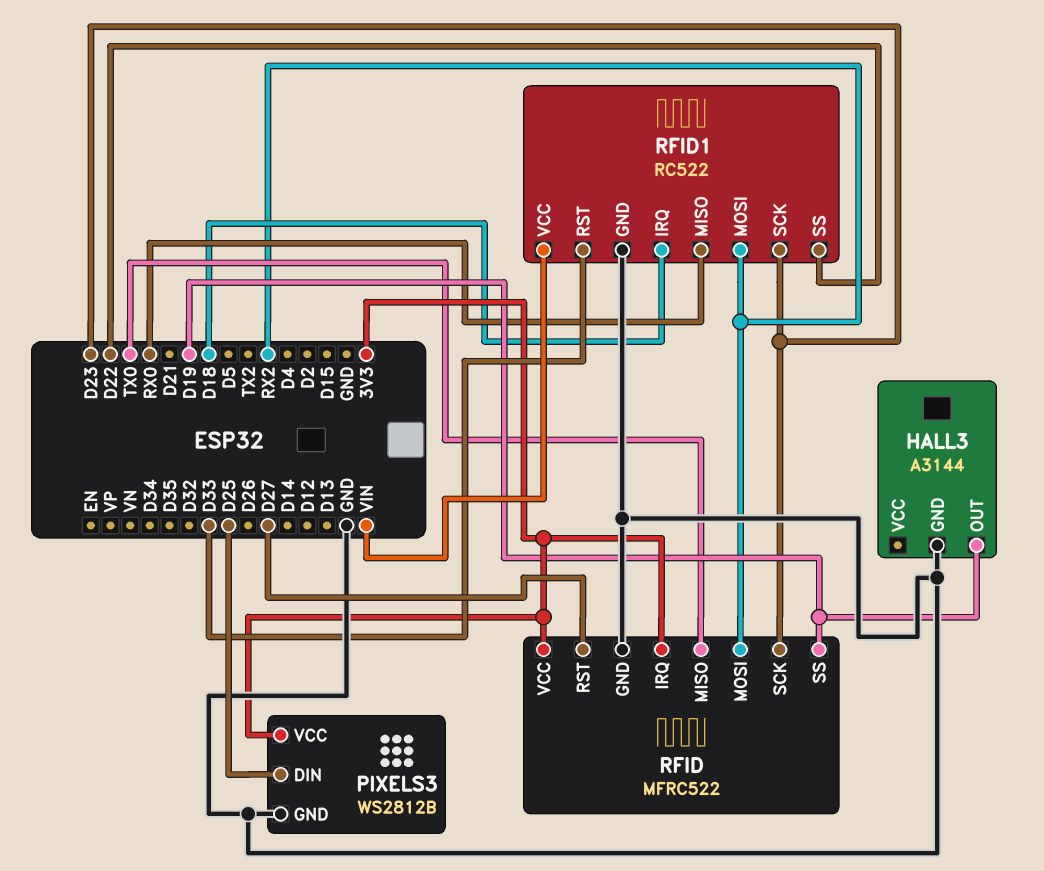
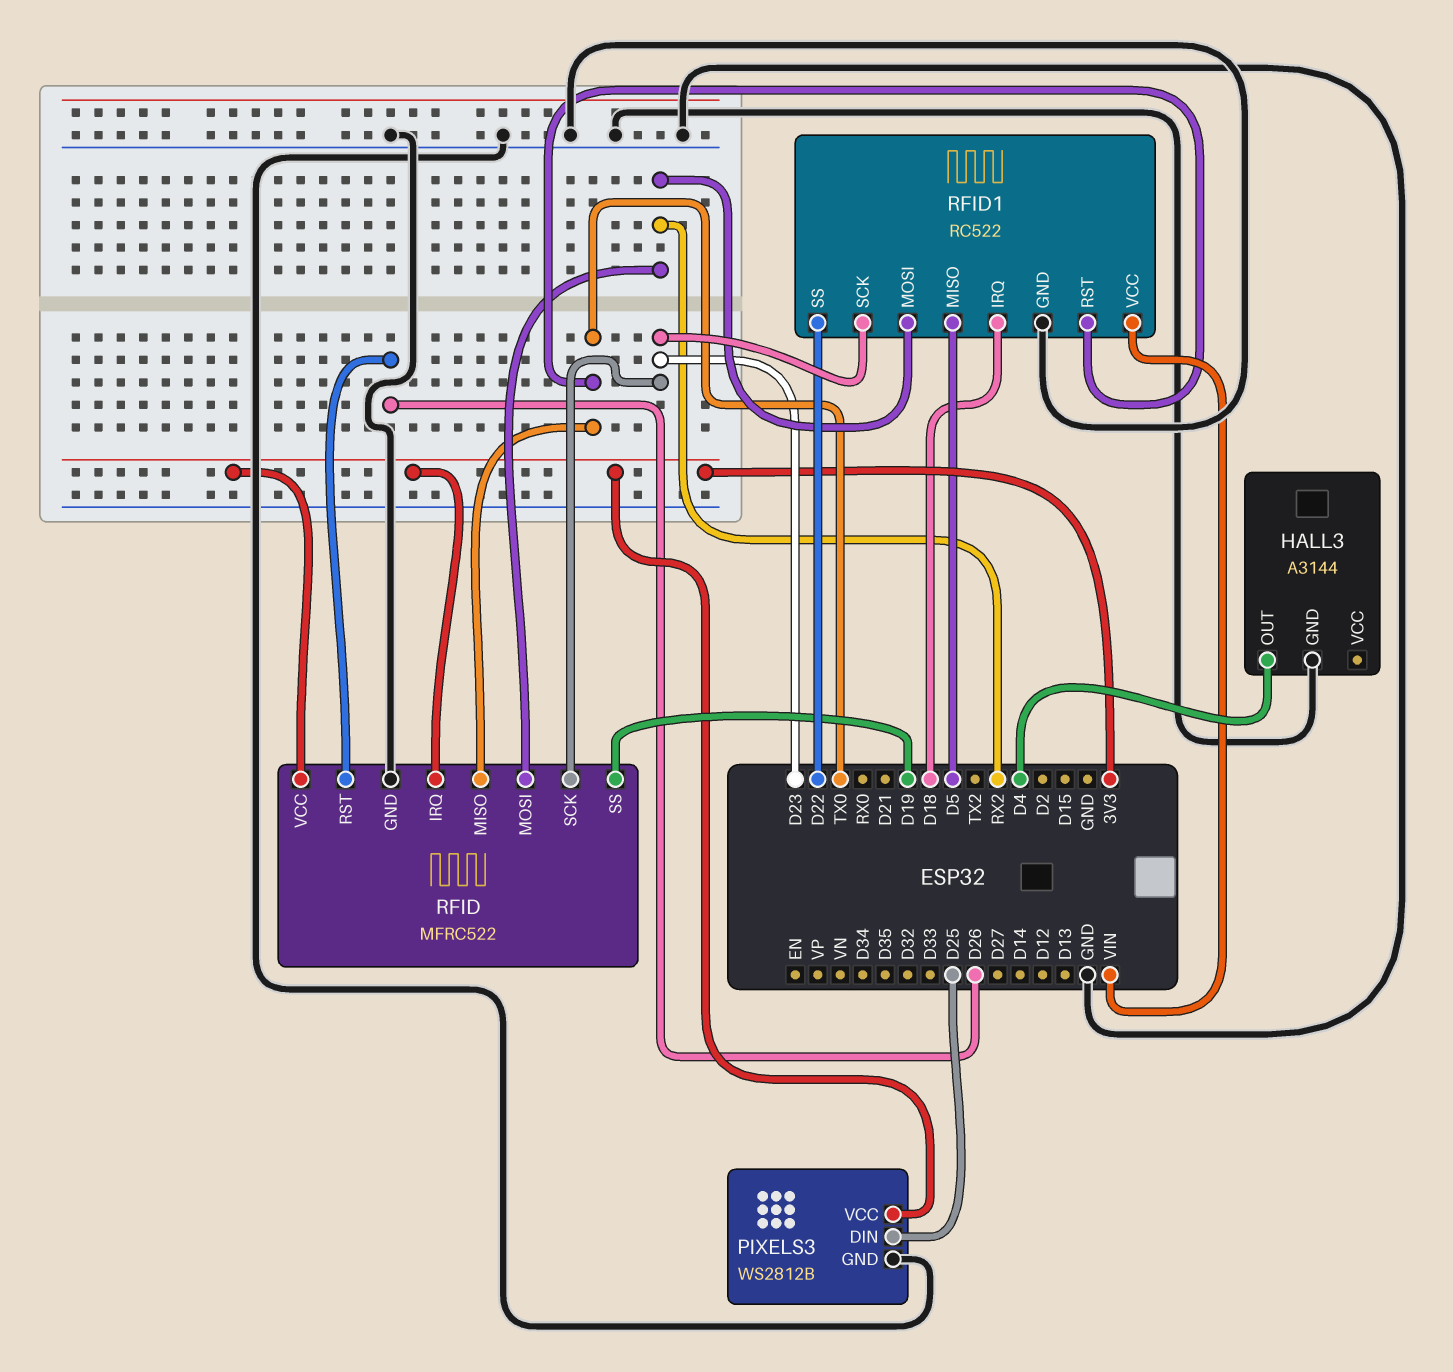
HALL3 pin OUT: D19 -> D4
RFID pin RST: D27 -> D26
RFID1 pin MISO: RX0 -> D5
RFID1 pin RST: D33 -> TX0

